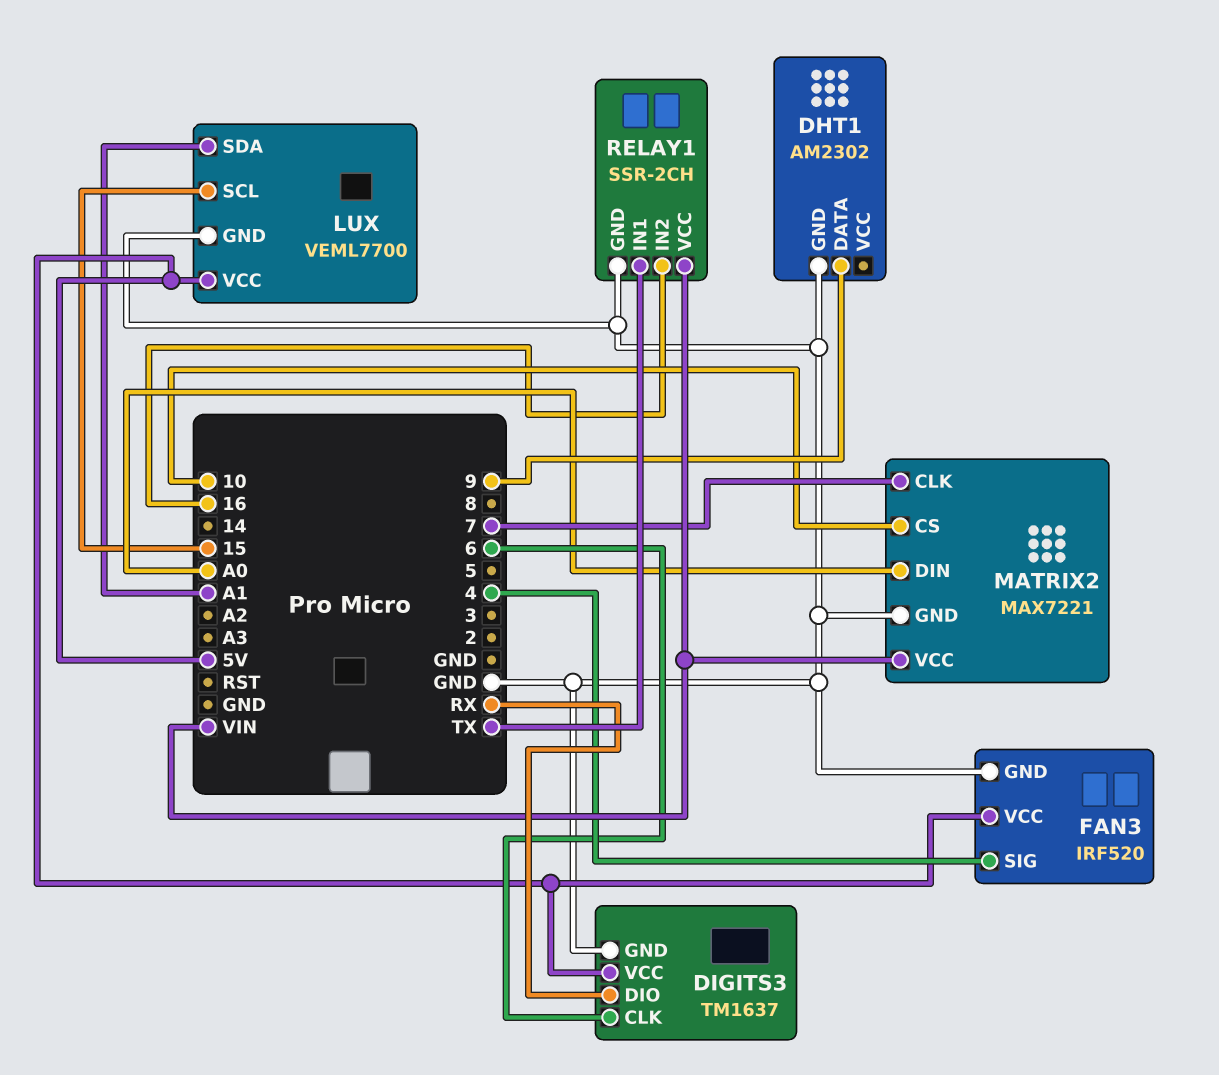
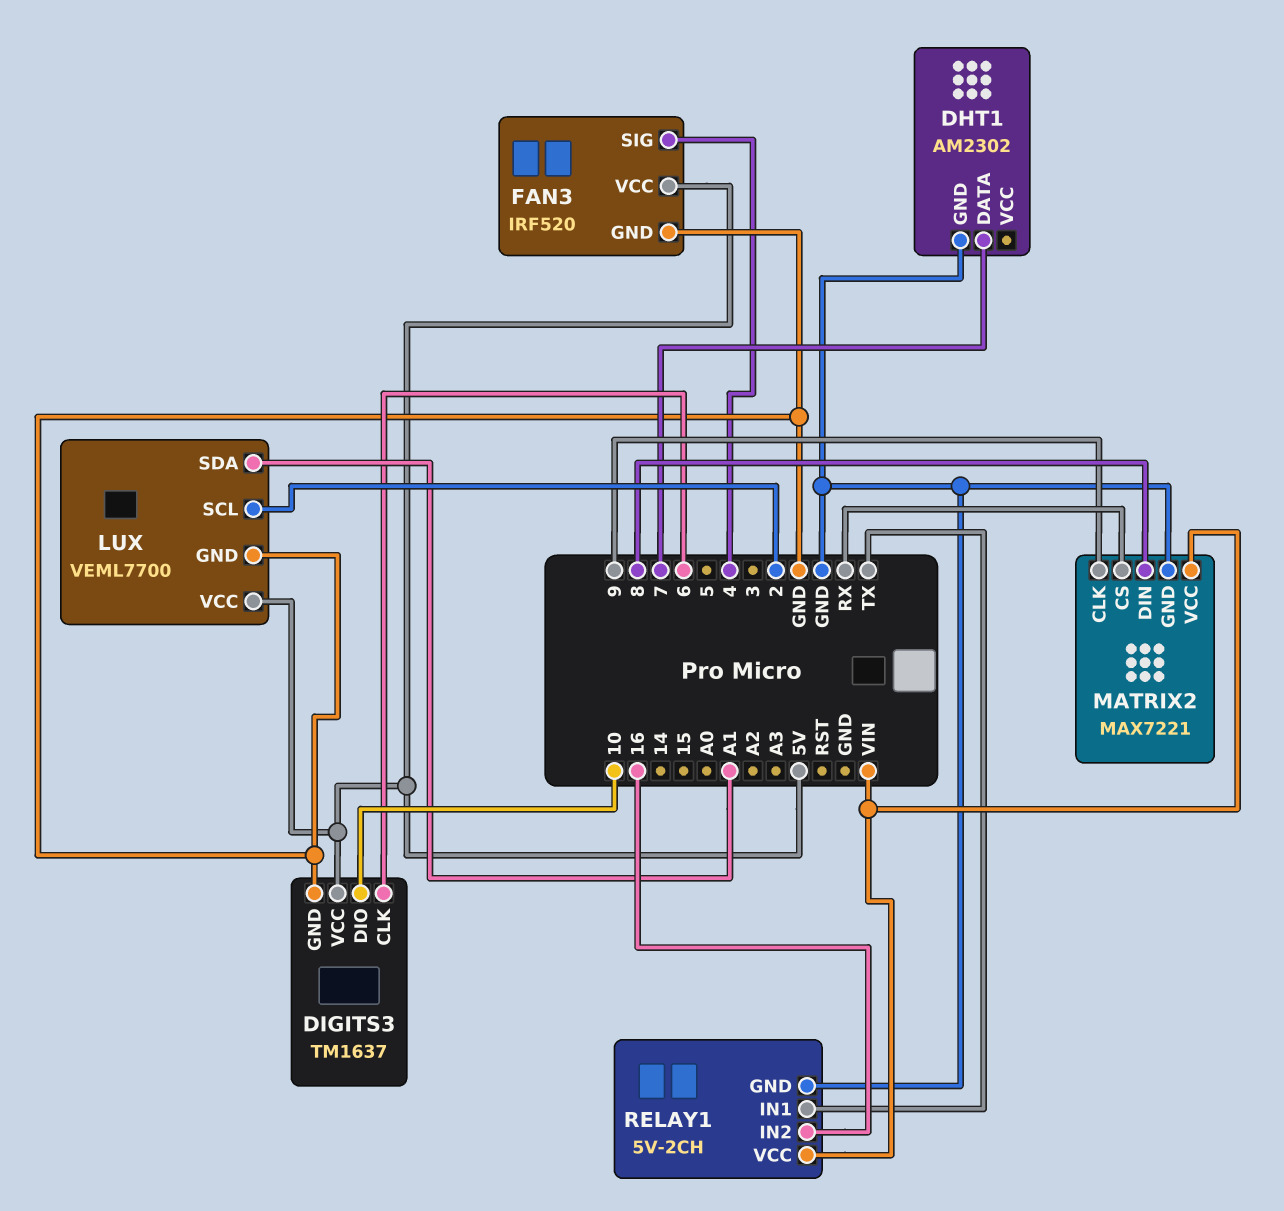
DHT1 pin DATA: 9 -> 7
DIGITS3 pin DIO: RX -> 10
LUX pin SCL: 15 -> 2
MATRIX2 pin CLK: 7 -> 9
MATRIX2 pin CS: 10 -> RX
MATRIX2 pin DIN: A0 -> 8
RELAY1: SSR-2CH -> 5V-2CH

